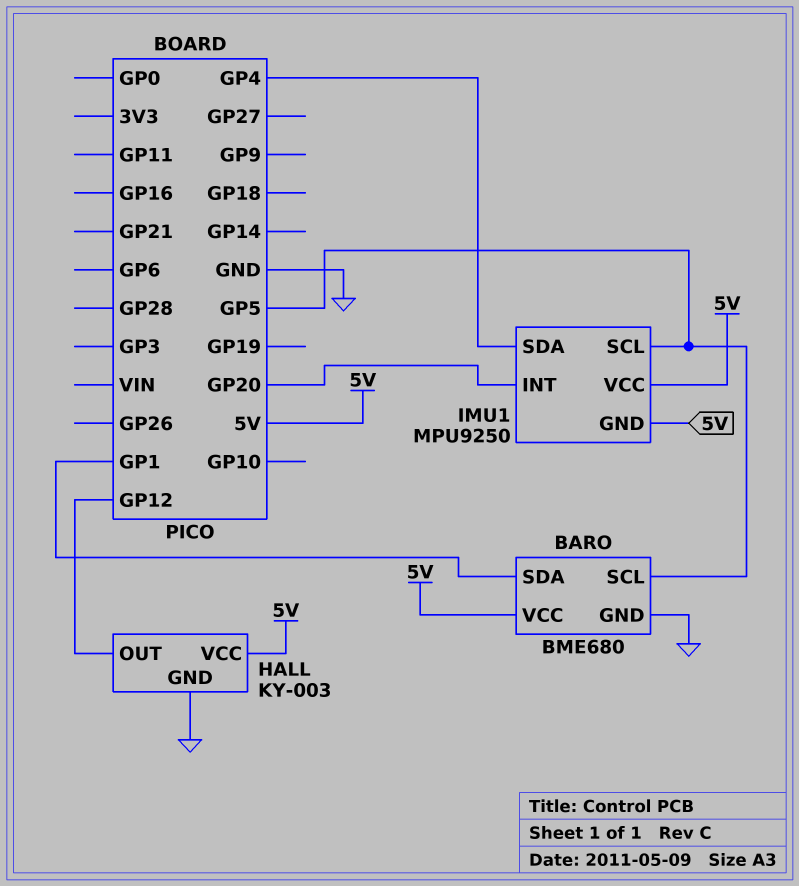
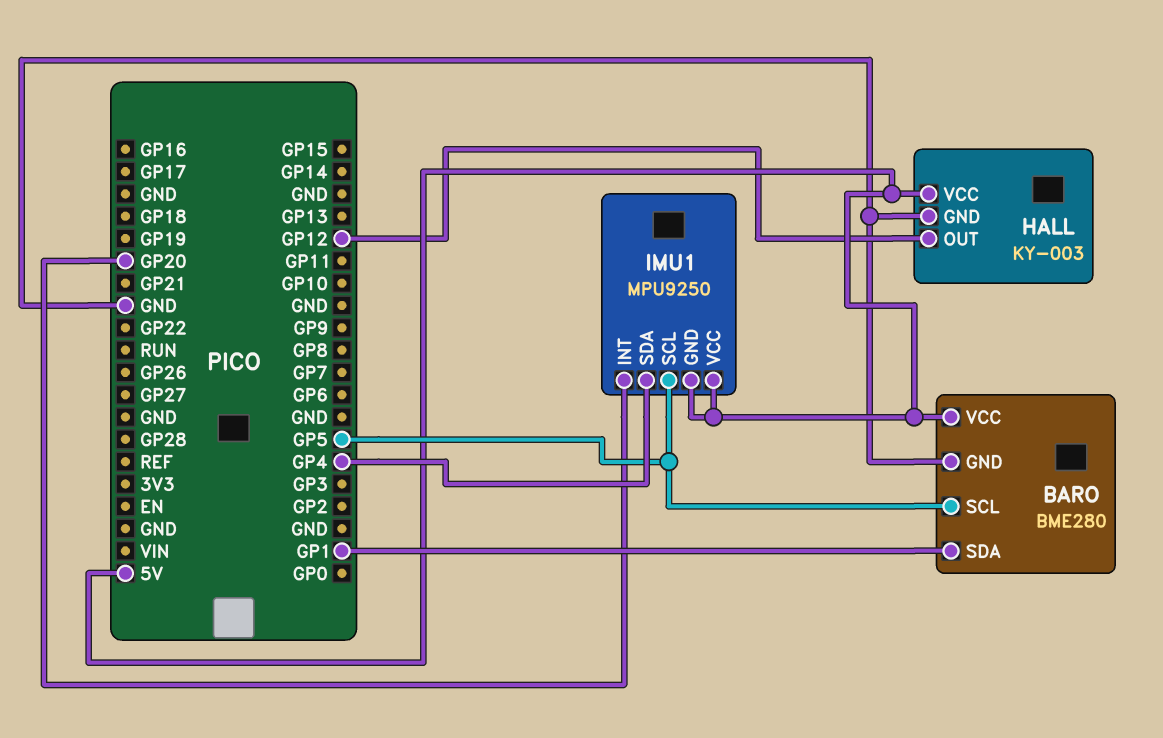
BARO: BME680 -> BME280

